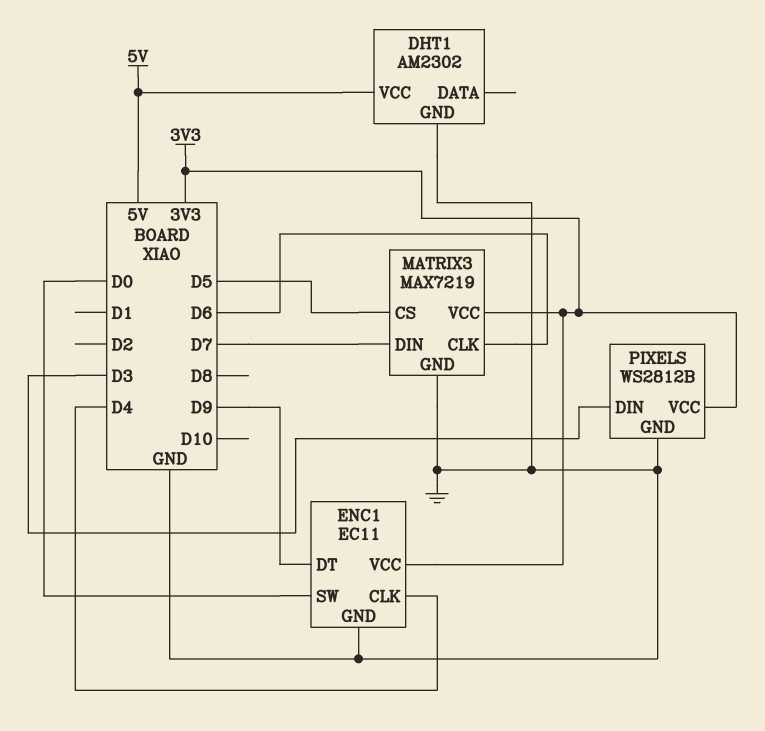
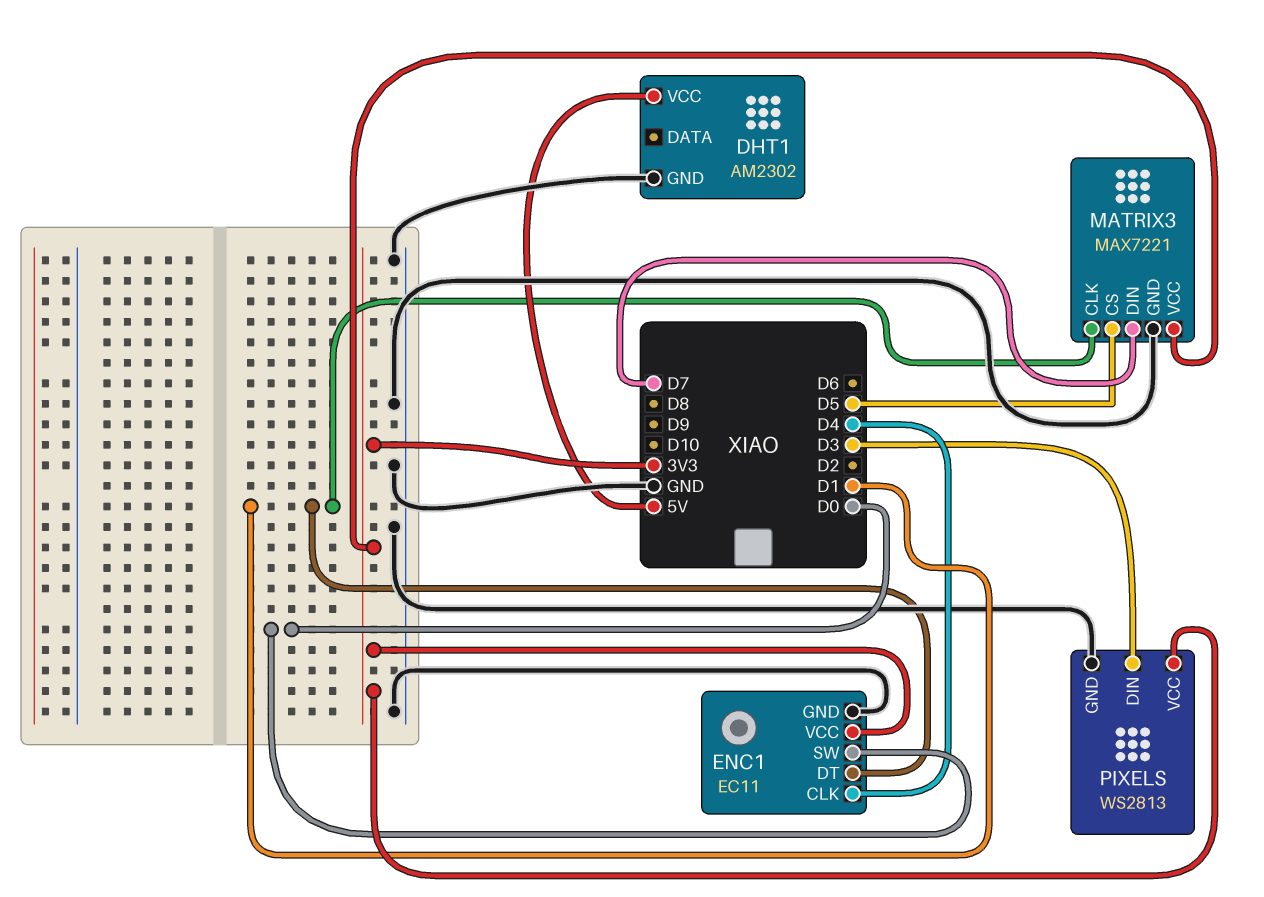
ENC1 pin DT: D9 -> D1
MATRIX3: MAX7219 -> MAX7221
MATRIX3 pin CLK: D6 -> D1
PIXELS: WS2812B -> WS2813

